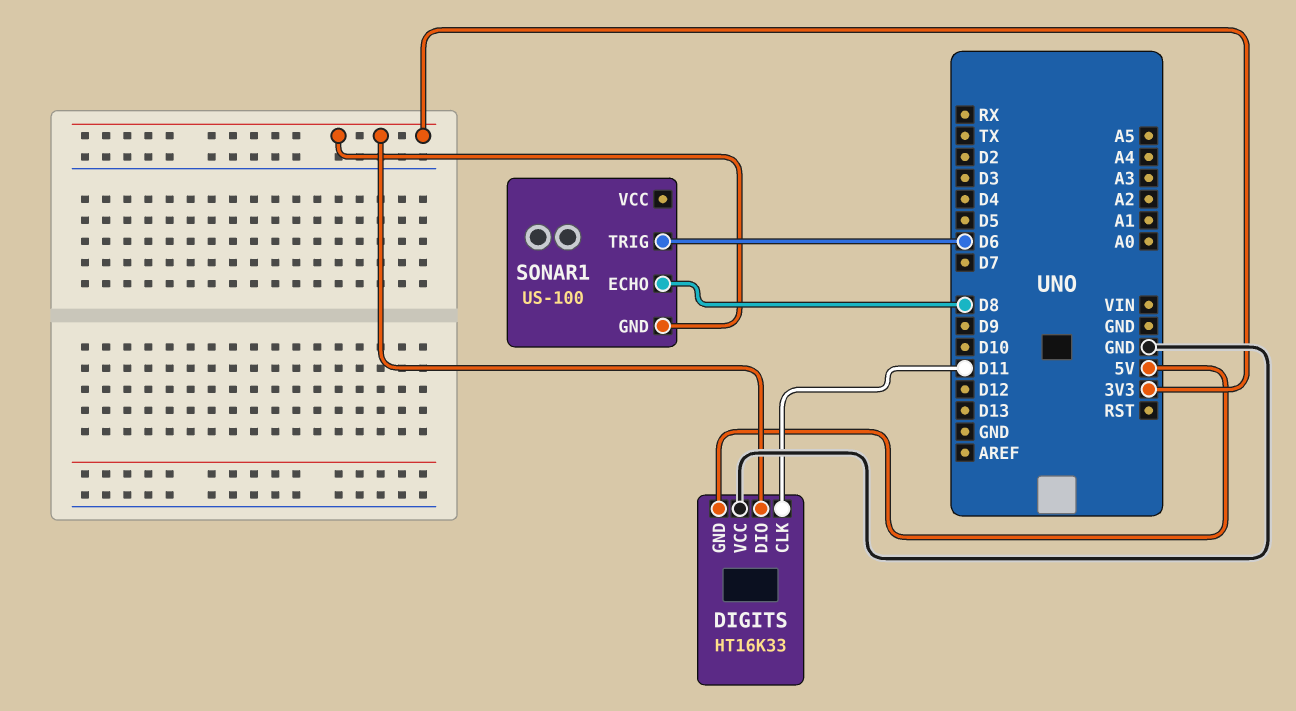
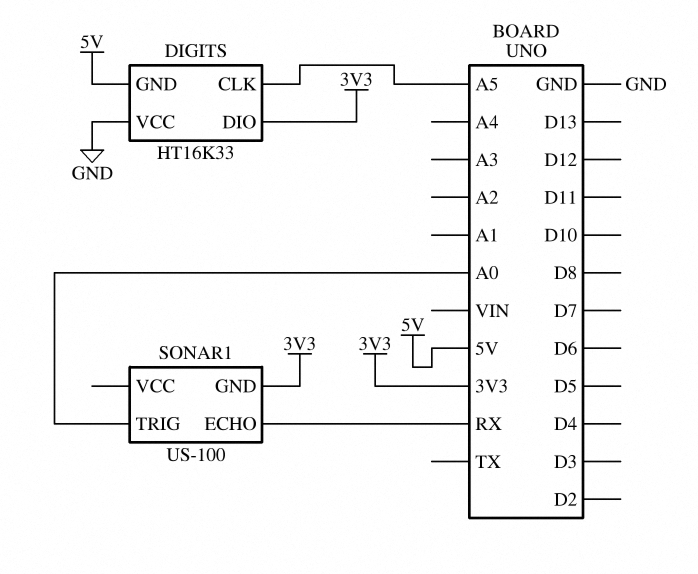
DIGITS pin CLK: D11 -> A5
SONAR1 pin ECHO: D8 -> RX
SONAR1 pin TRIG: D6 -> A0

